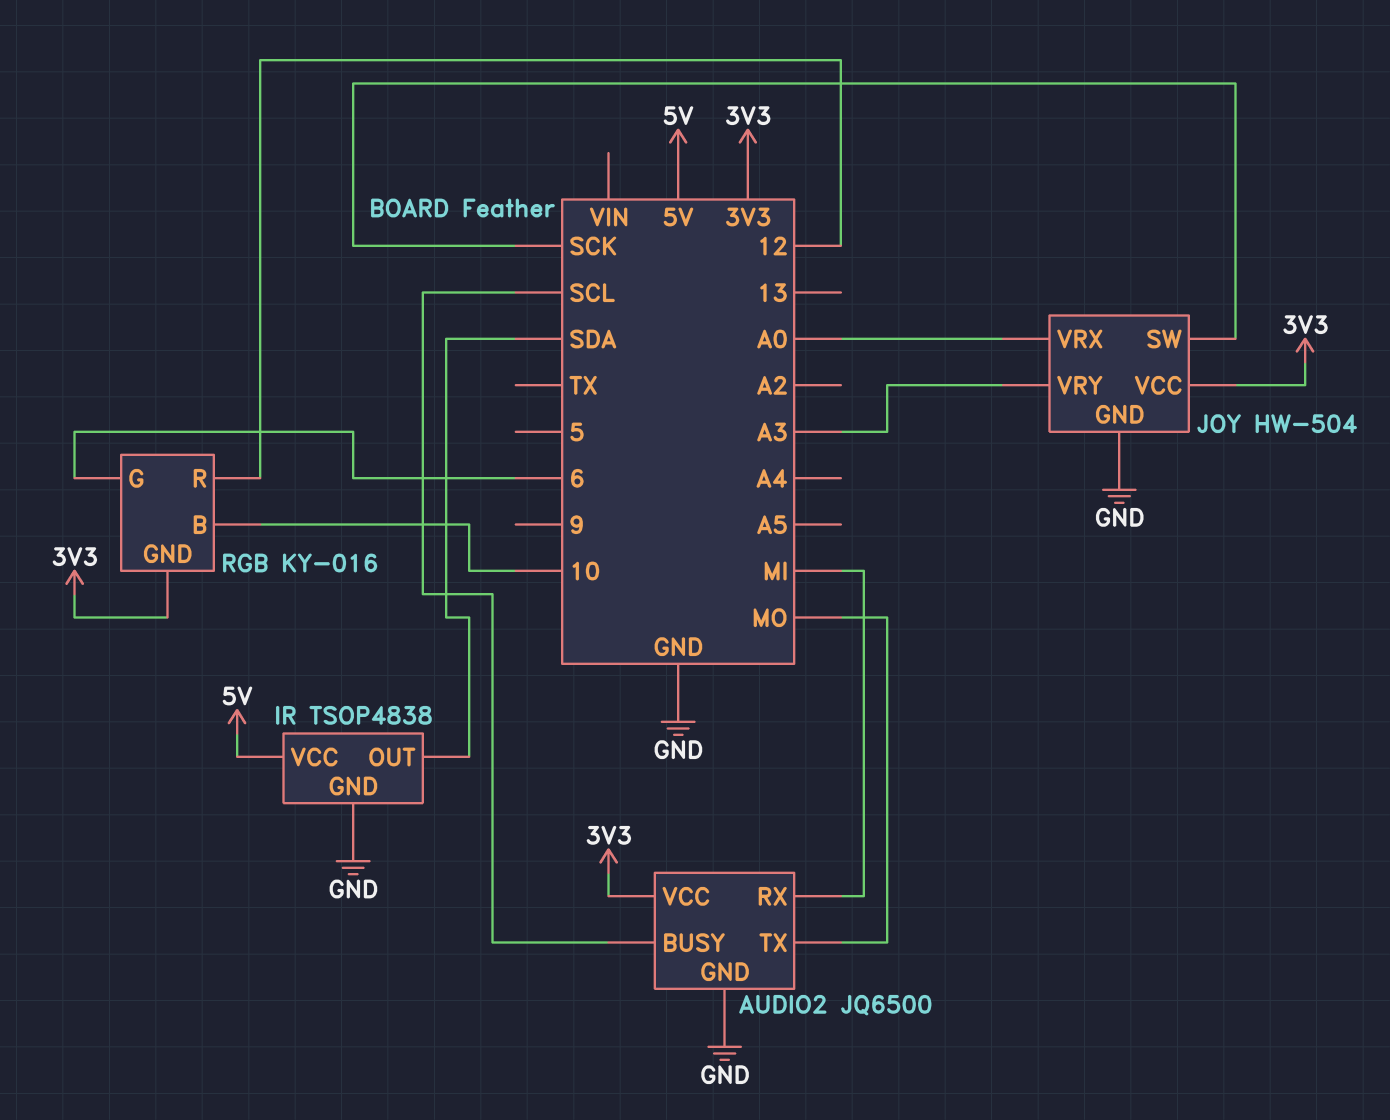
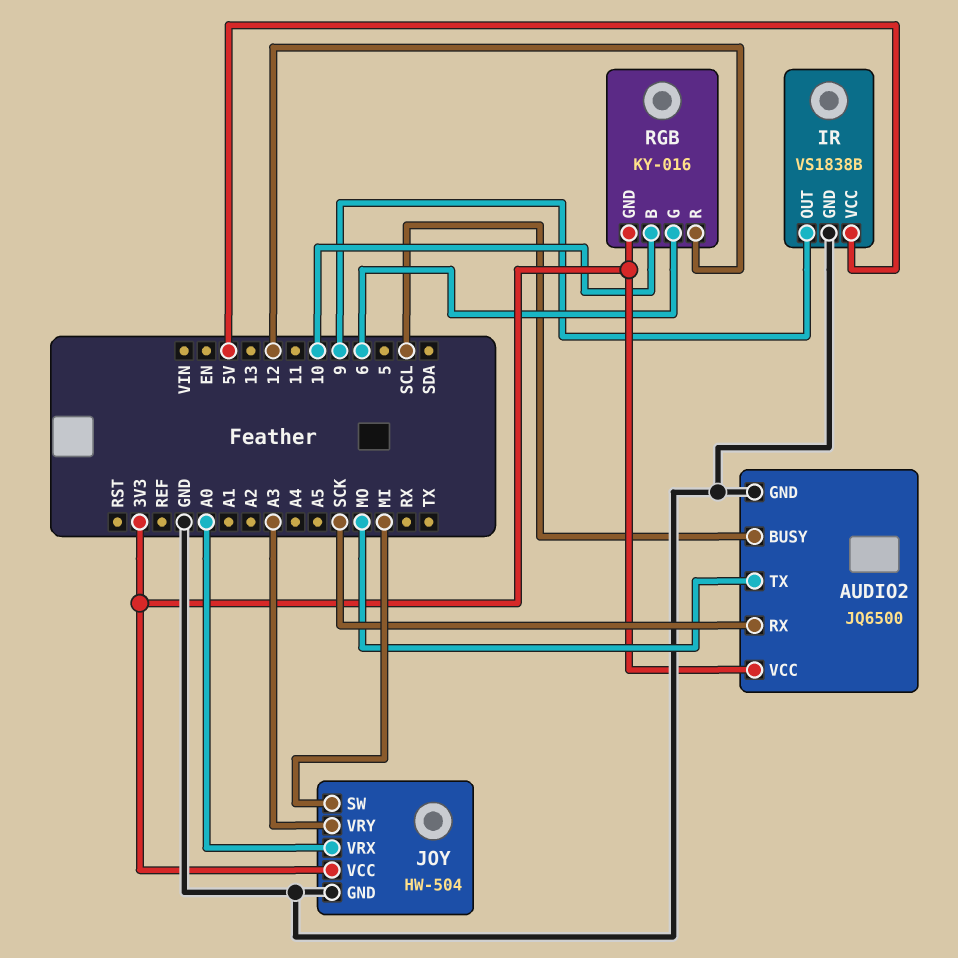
AUDIO2 pin RX: MI -> SCK
IR: TSOP4838 -> VS1838B
IR pin OUT: SDA -> 9
JOY pin SW: SCK -> MI

